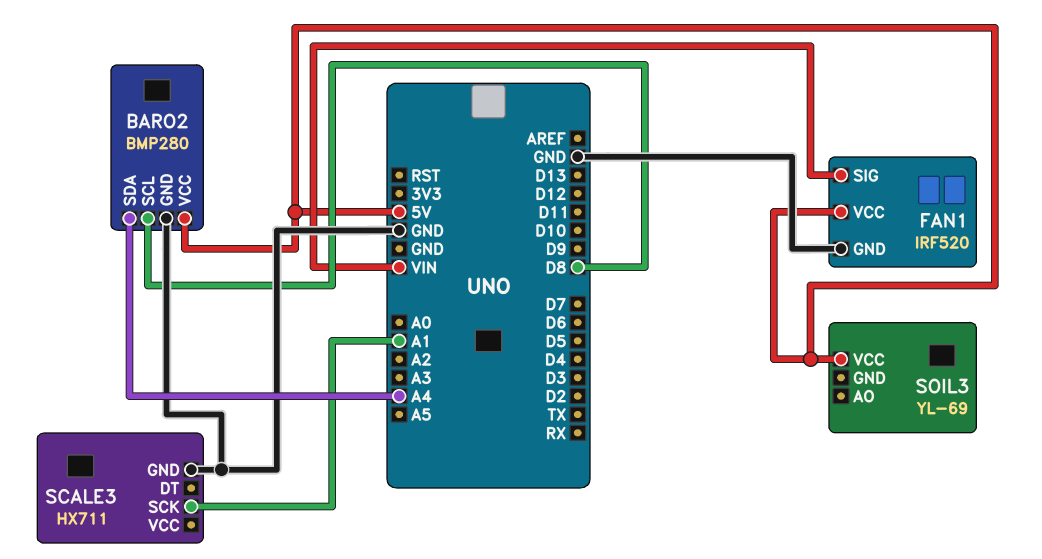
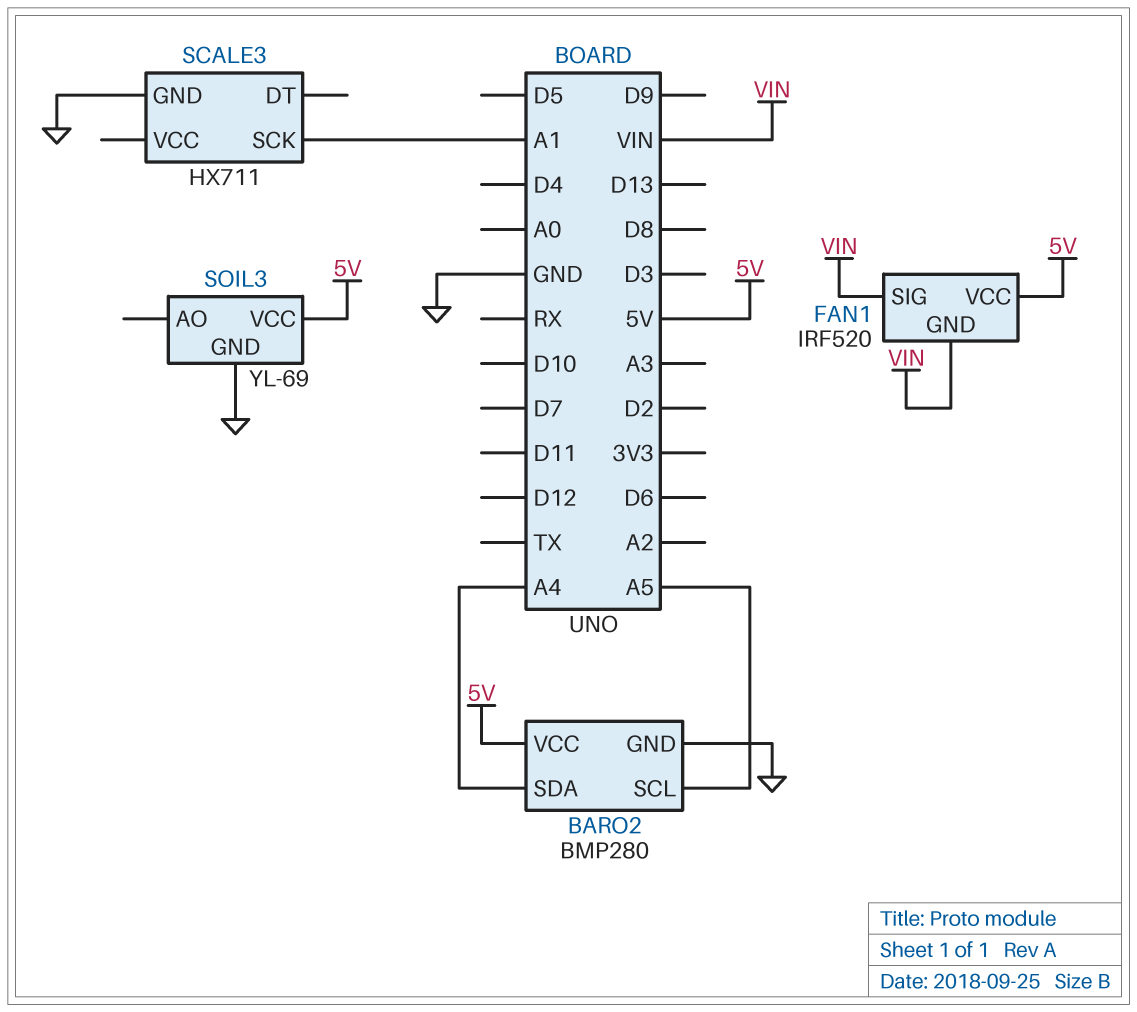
BARO2 pin SCL: D8 -> A5
FAN1 pin GND: GND -> VIN
SOIL3 pin GND: none -> GND

